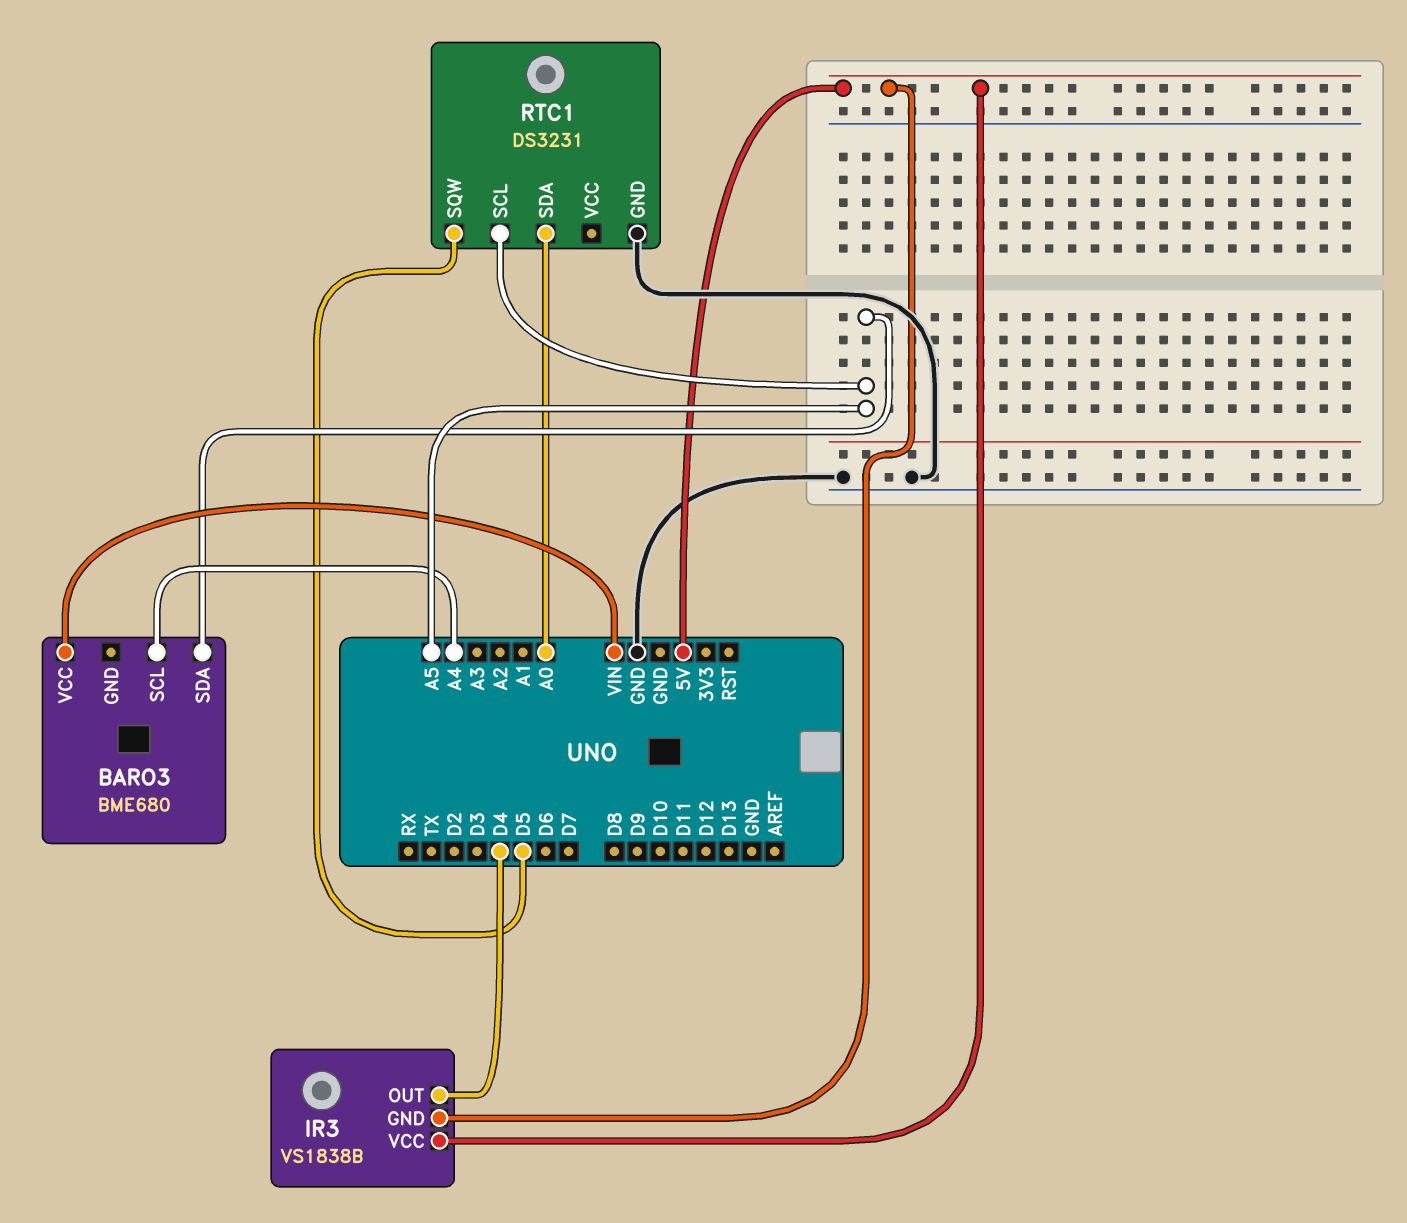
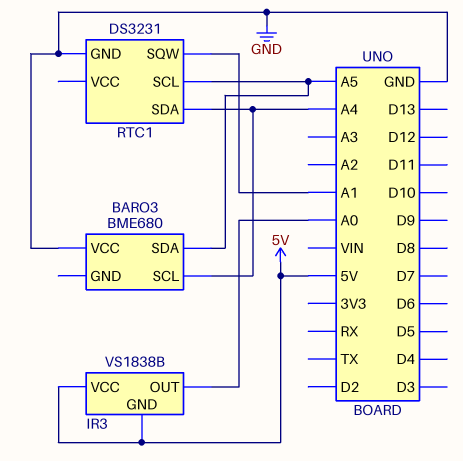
BARO3 pin VCC: VIN -> GND
IR3 pin OUT: D4 -> A0
RTC1 pin SDA: A0 -> A4
RTC1 pin SQW: D5 -> A1

